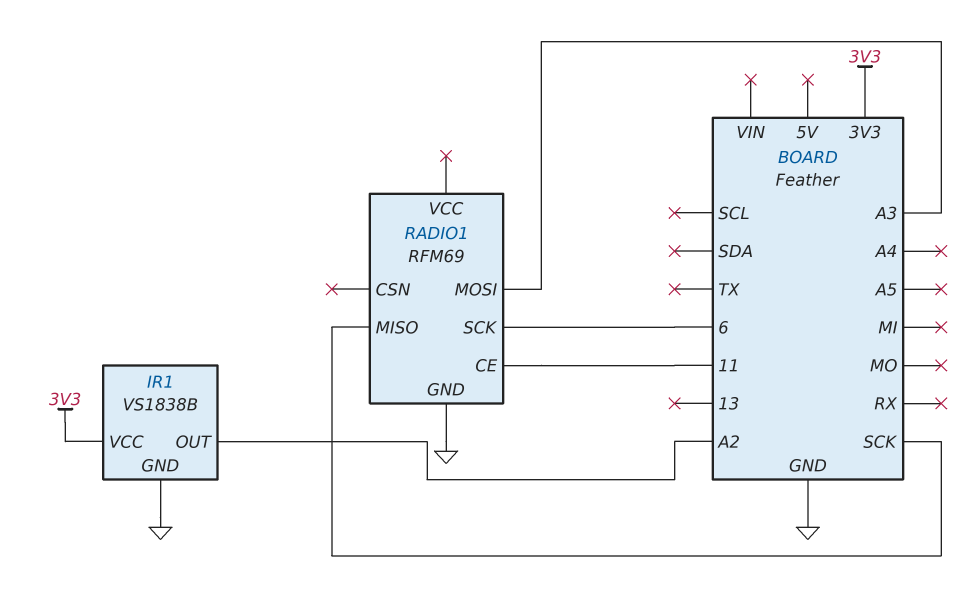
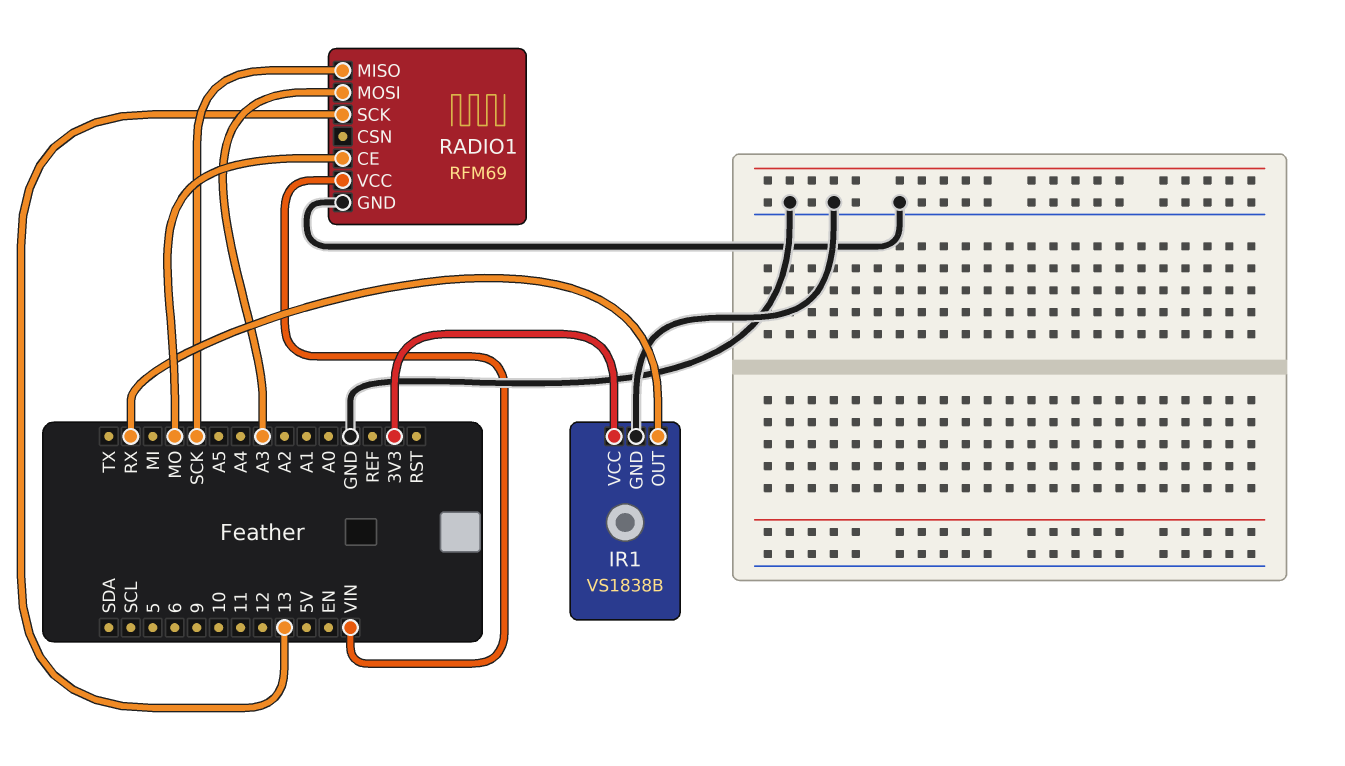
IR1 pin OUT: A2 -> RX
RADIO1 pin CE: 11 -> MO
RADIO1 pin SCK: 6 -> 13
RADIO1 pin VCC: none -> VIN

